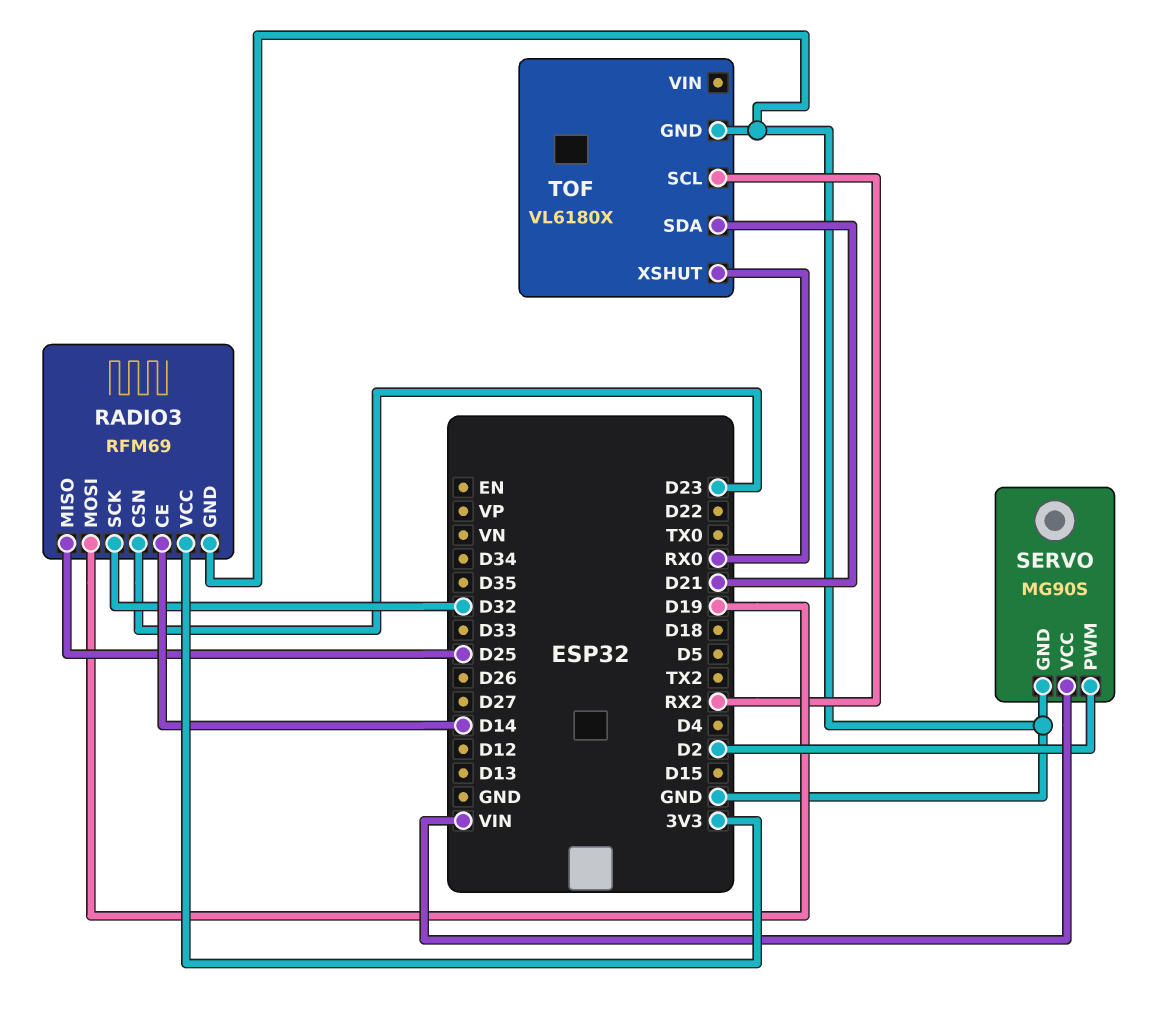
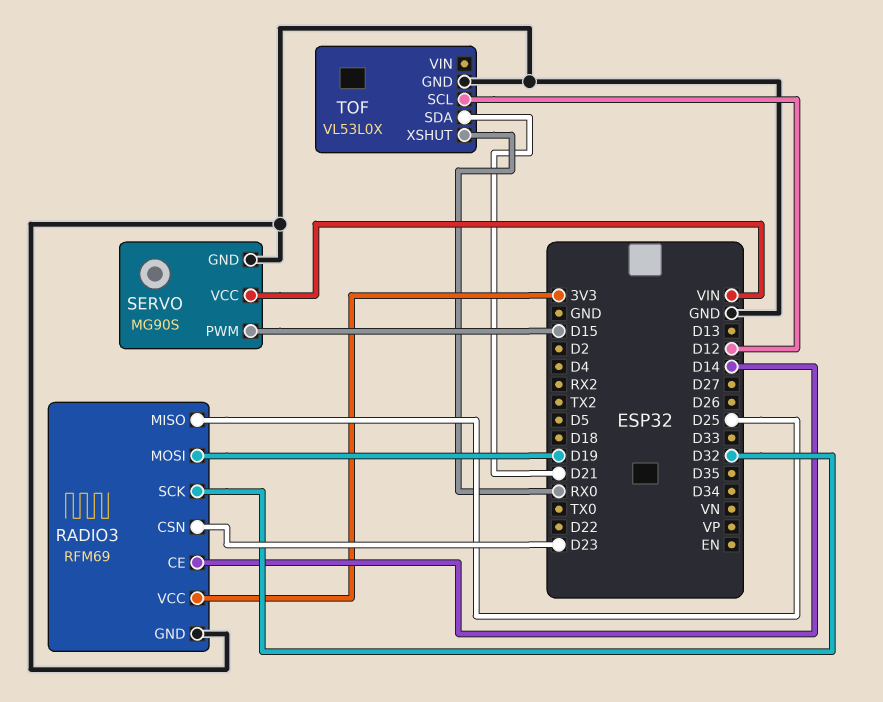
SERVO pin PWM: D2 -> D15
TOF: VL6180X -> VL53L0X
TOF pin SCL: RX2 -> D12

